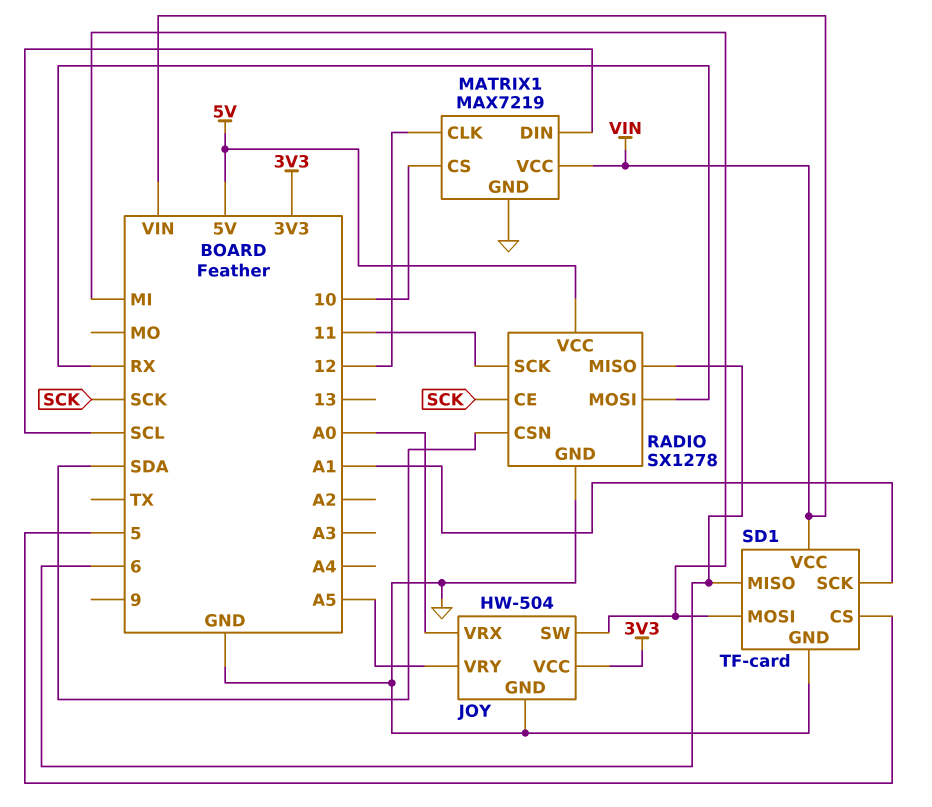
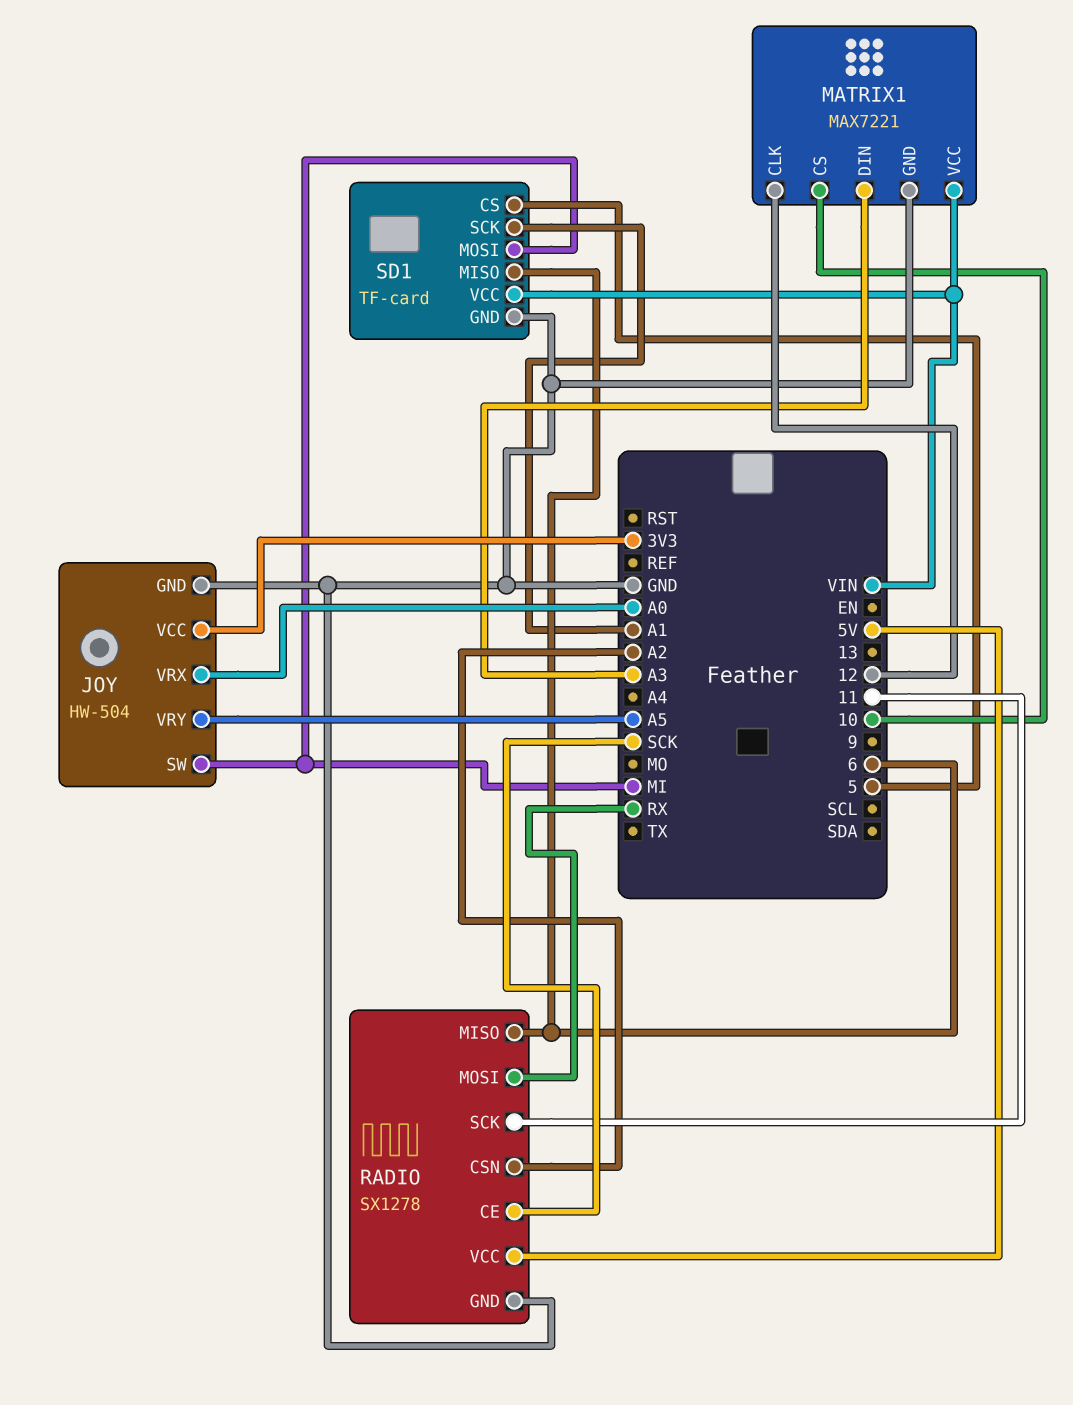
MATRIX1: MAX7219 -> MAX7221
MATRIX1 pin DIN: SCL -> A3
RADIO pin CSN: SDA -> A2

